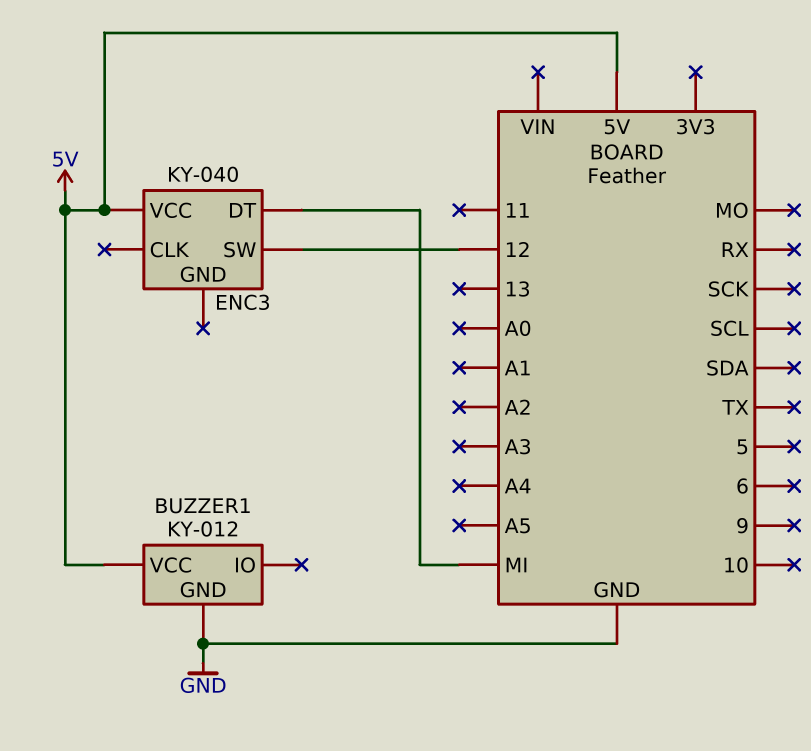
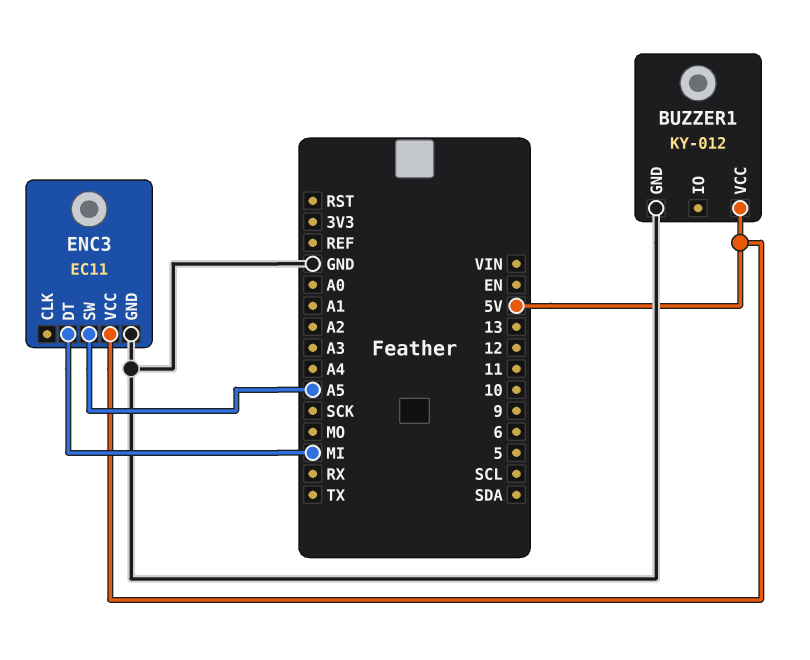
ENC3: KY-040 -> EC11
ENC3 pin GND: none -> GND
ENC3 pin SW: 12 -> A5

